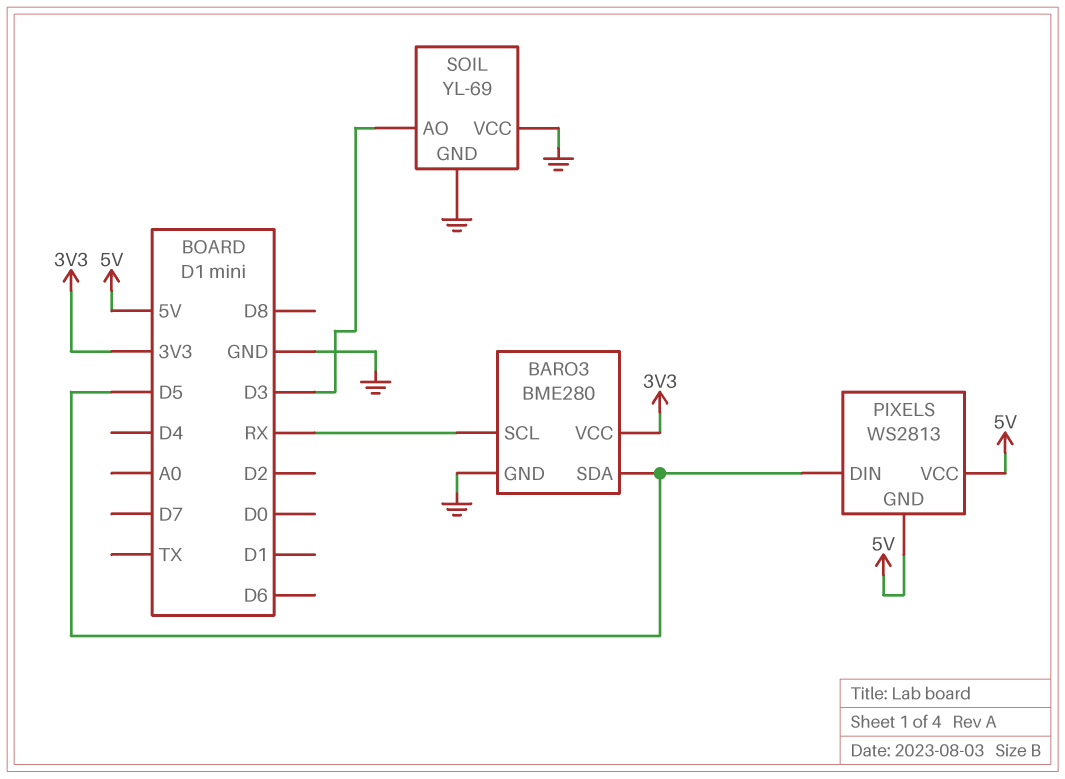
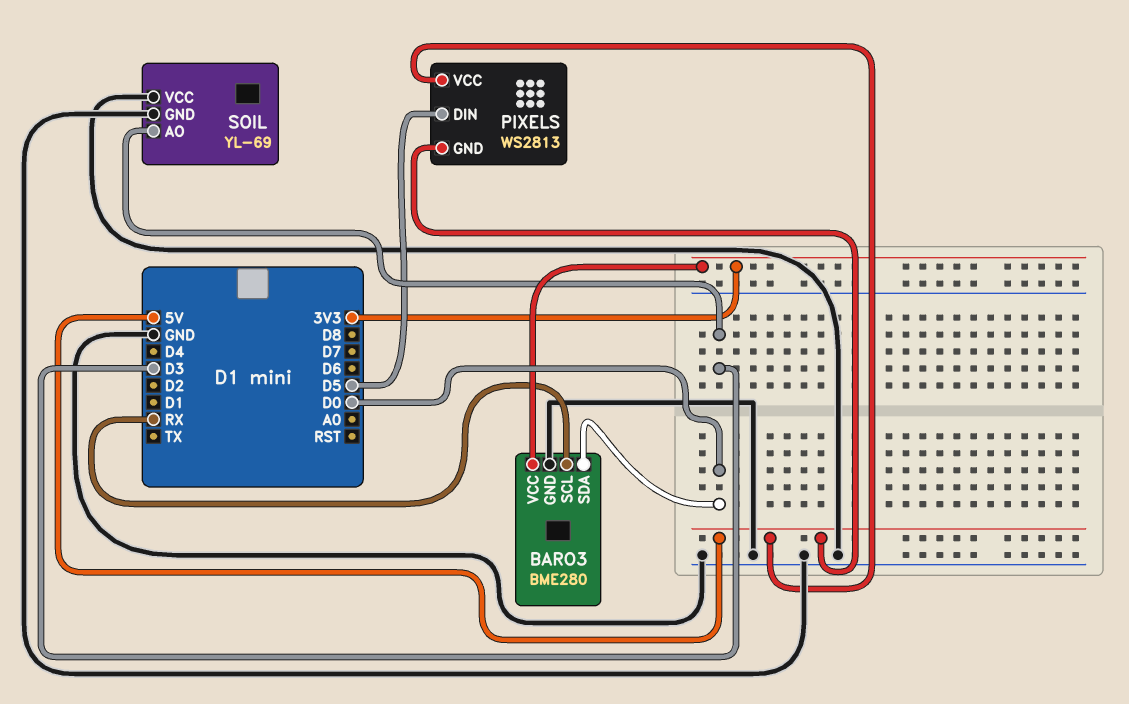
BARO3 pin SDA: D5 -> D0

